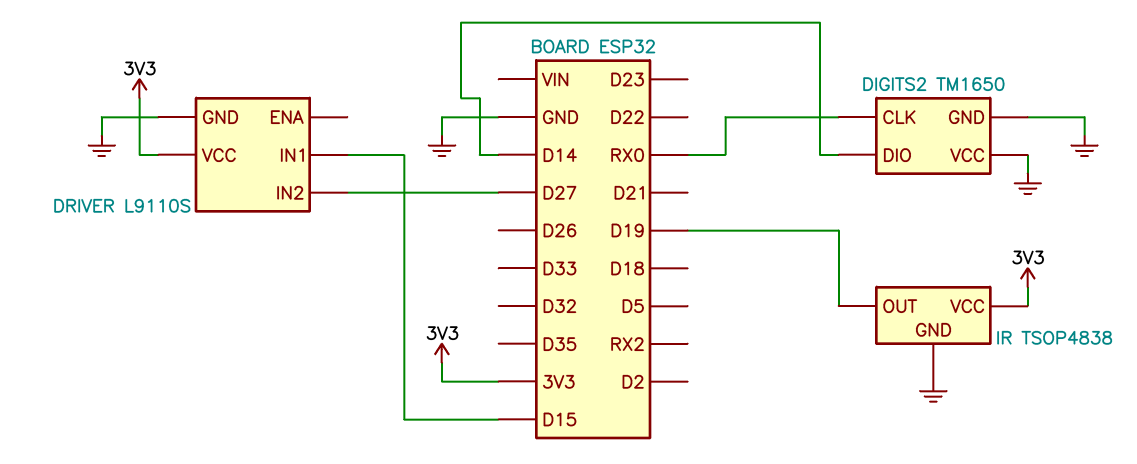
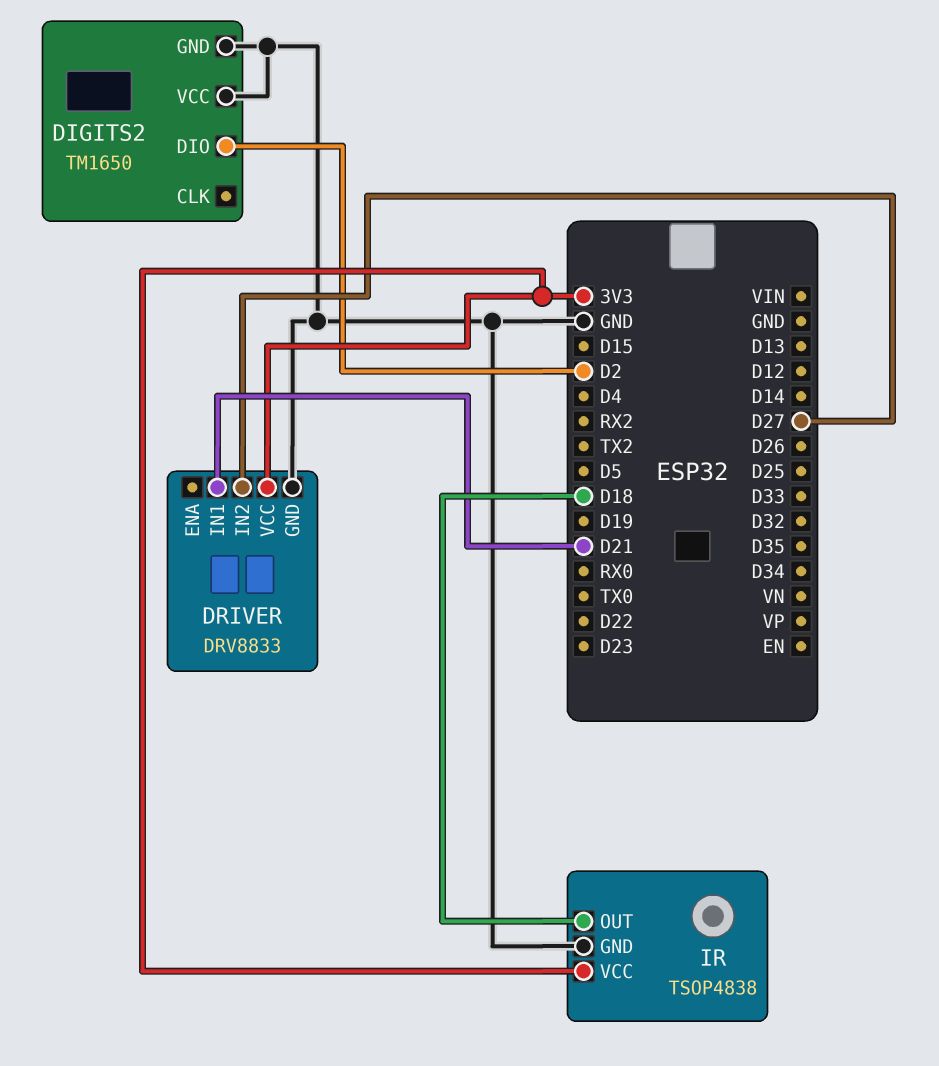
DIGITS2 pin CLK: RX0 -> none
DIGITS2 pin DIO: D14 -> D2
DRIVER: L9110S -> DRV8833
DRIVER pin IN1: D15 -> D21
IR pin OUT: D19 -> D18

